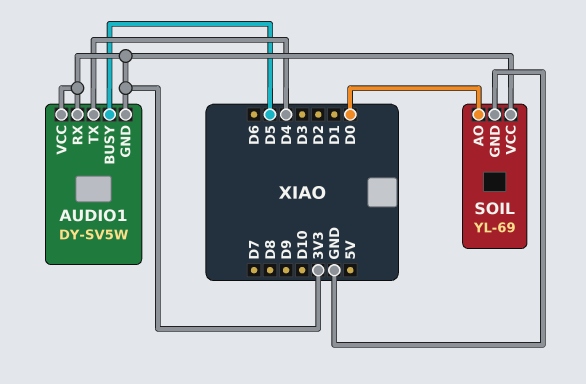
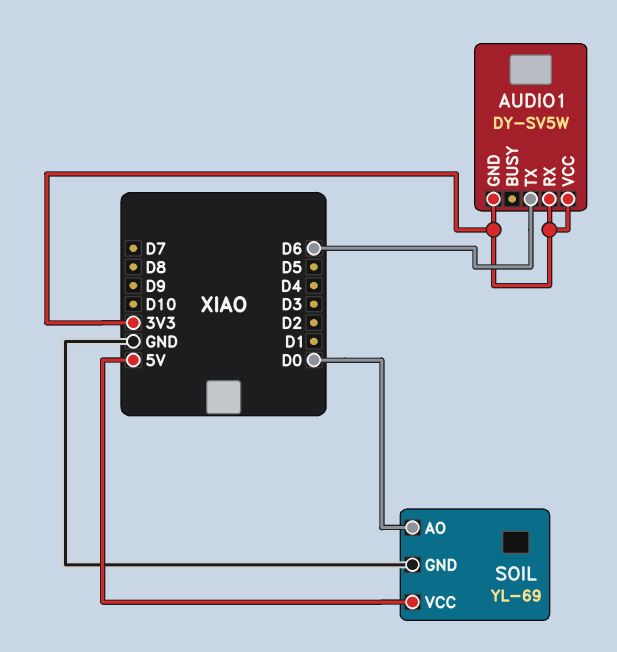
AUDIO1 pin BUSY: D5 -> none
AUDIO1 pin TX: D4 -> D6
SOIL pin VCC: 3V3 -> 5V

